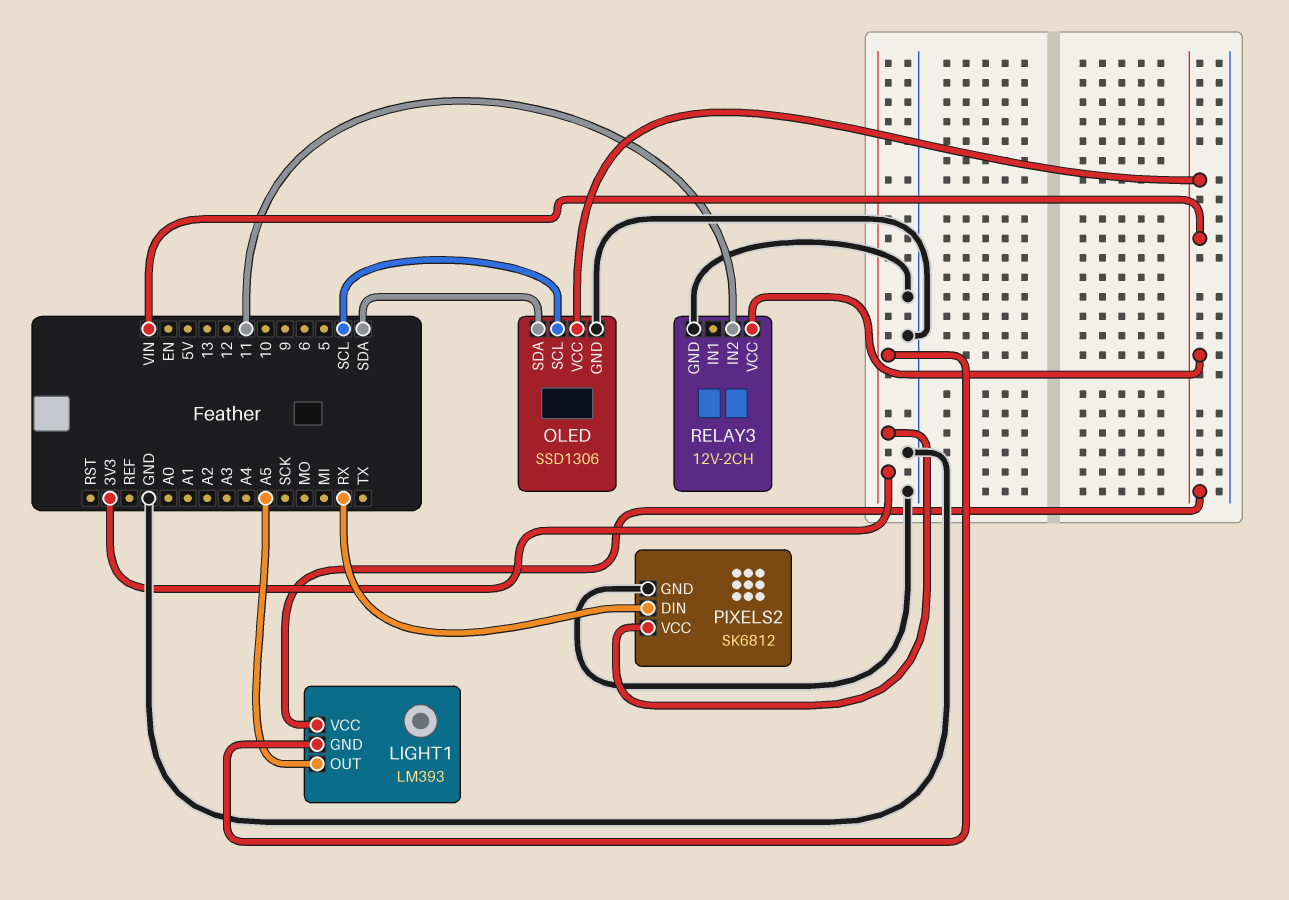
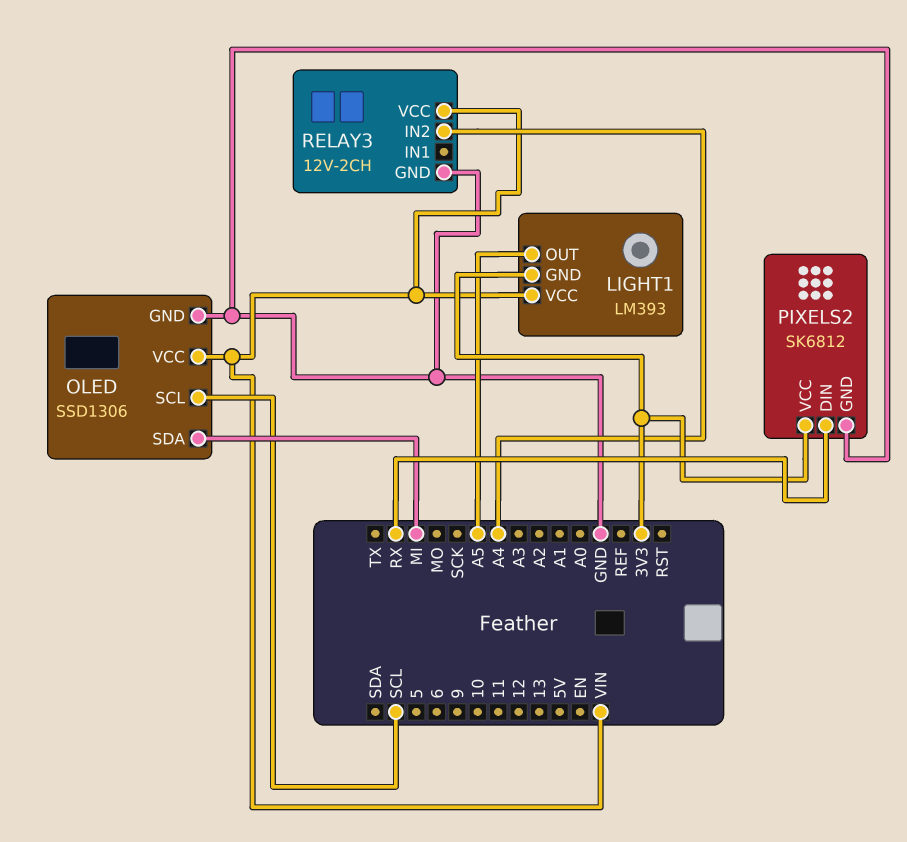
OLED pin SDA: SDA -> MI
RELAY3 pin IN2: 11 -> A4

